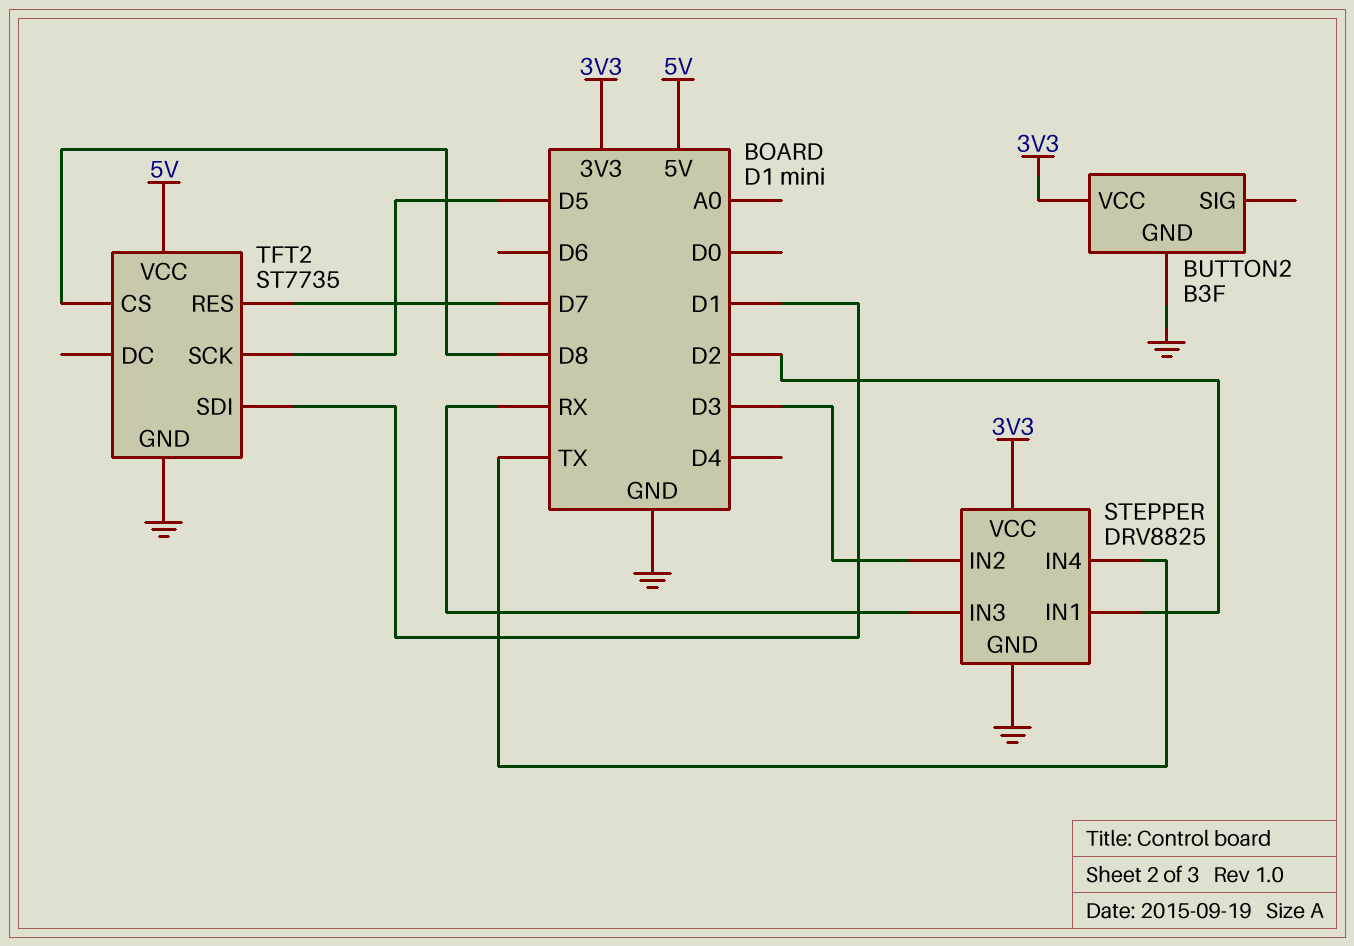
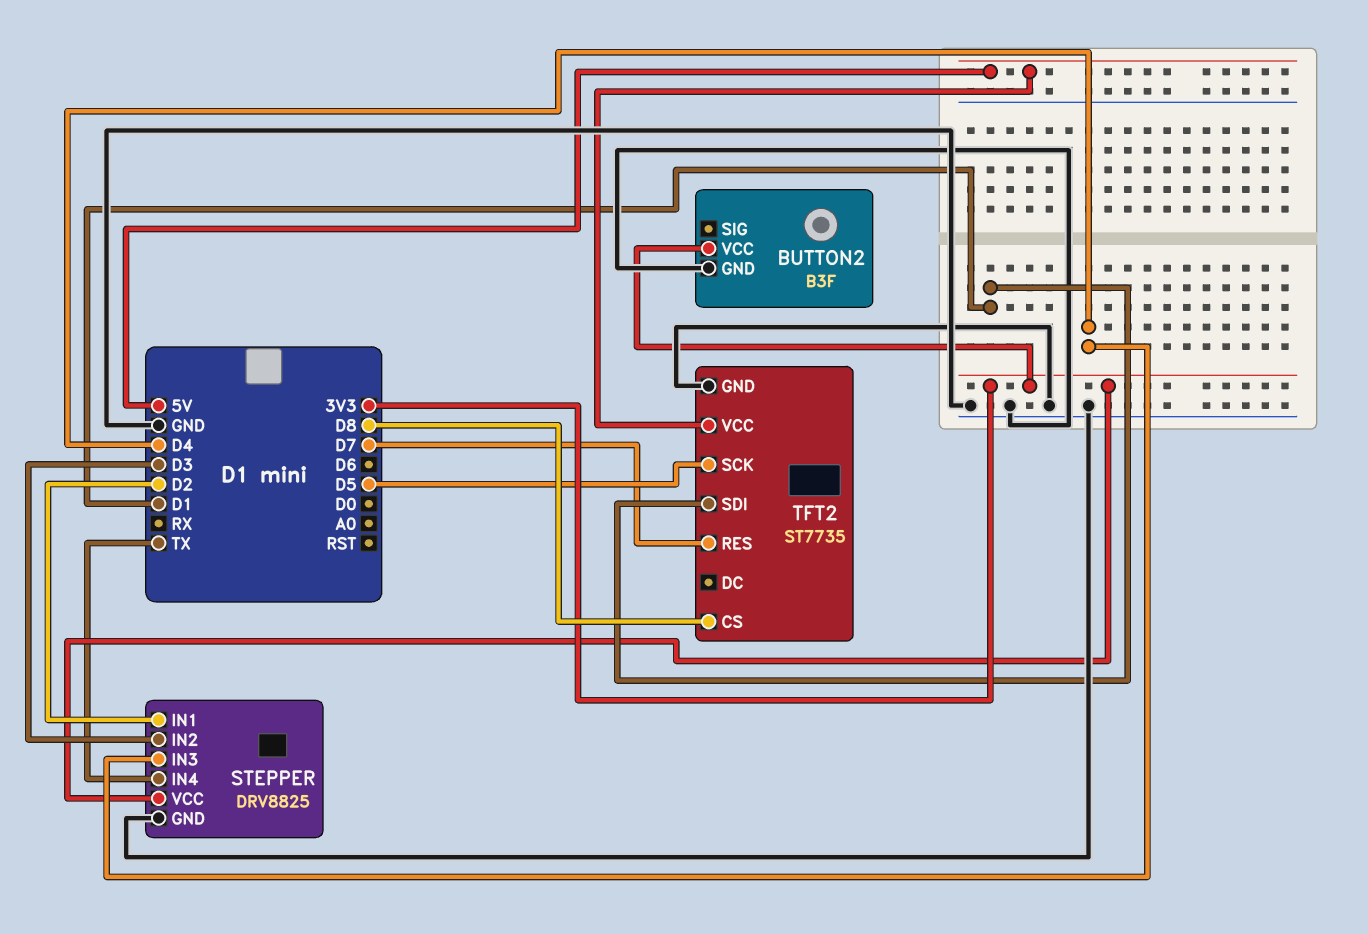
STEPPER pin IN3: RX -> D4

